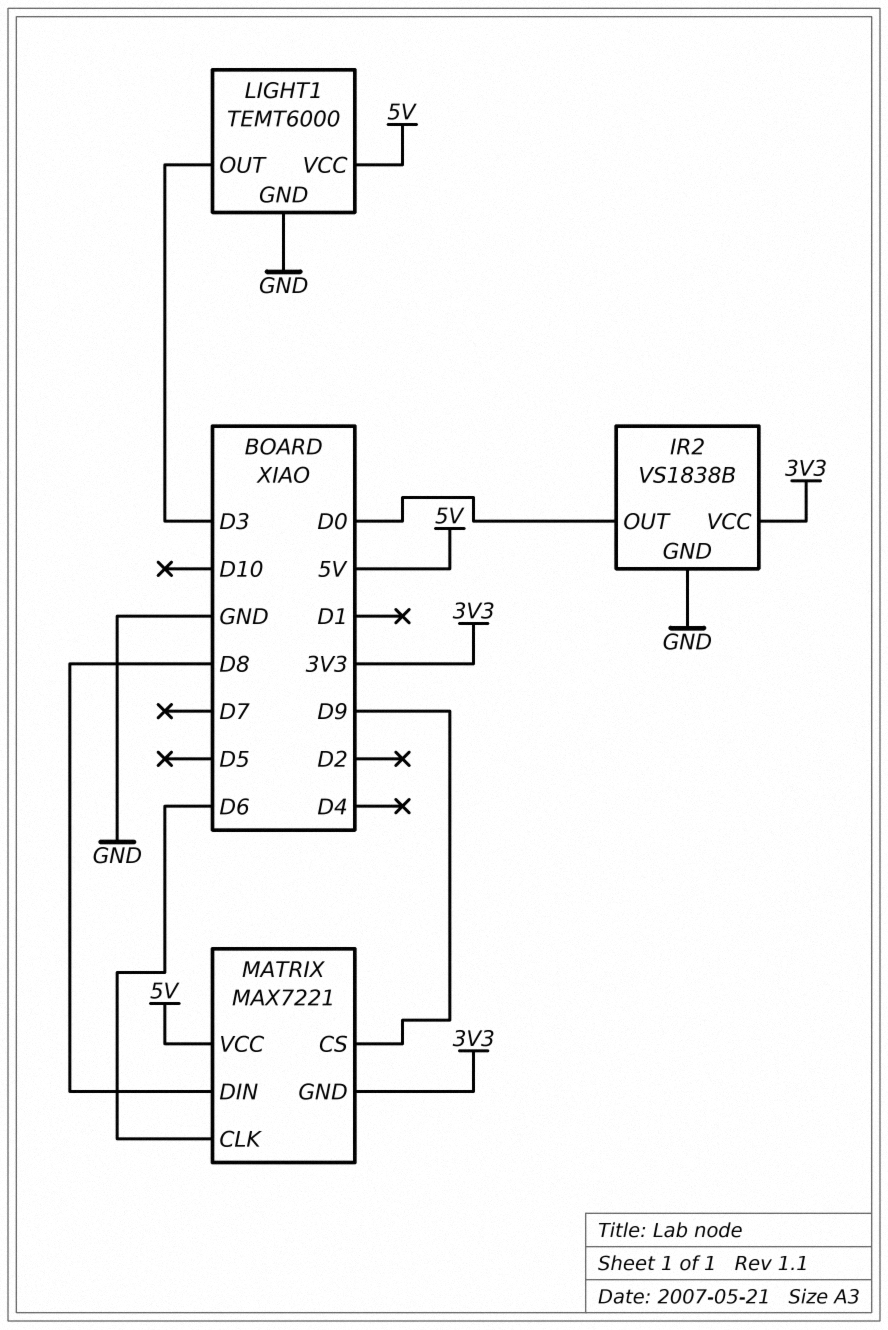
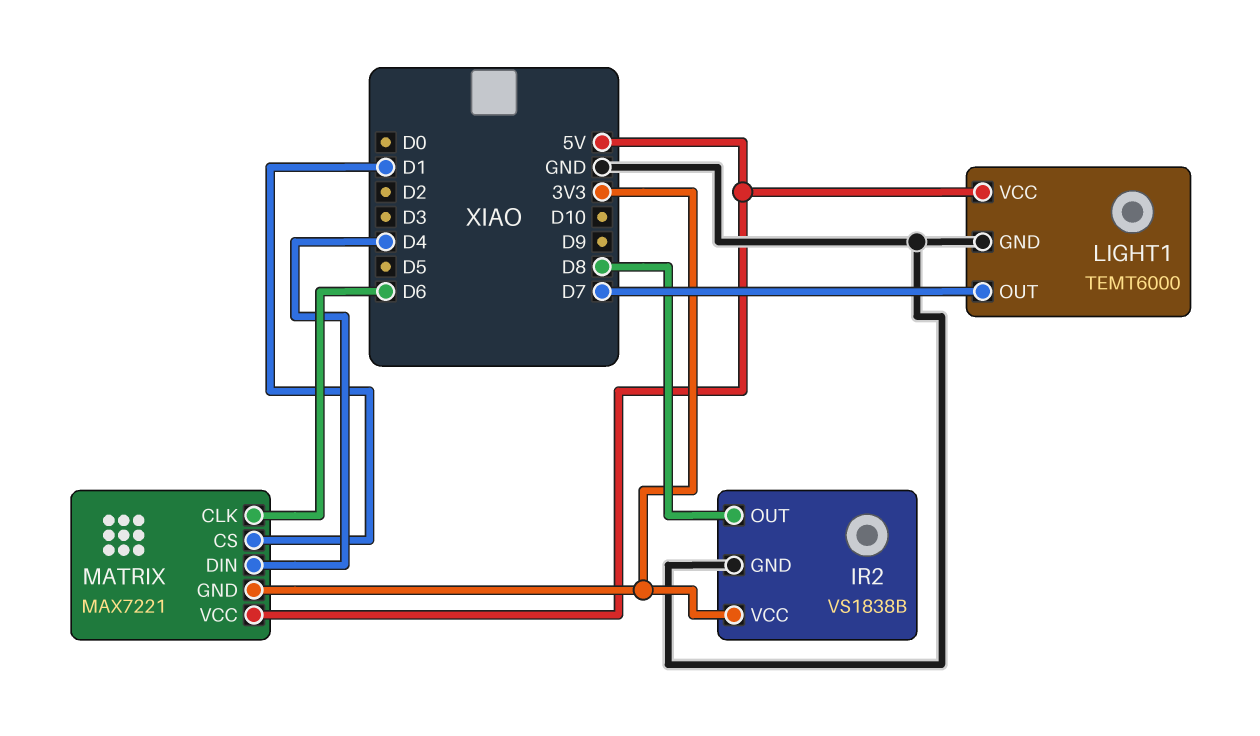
IR2 pin OUT: D0 -> D8
LIGHT1 pin OUT: D3 -> D7
MATRIX pin CS: D9 -> D1
MATRIX pin DIN: D8 -> D4

